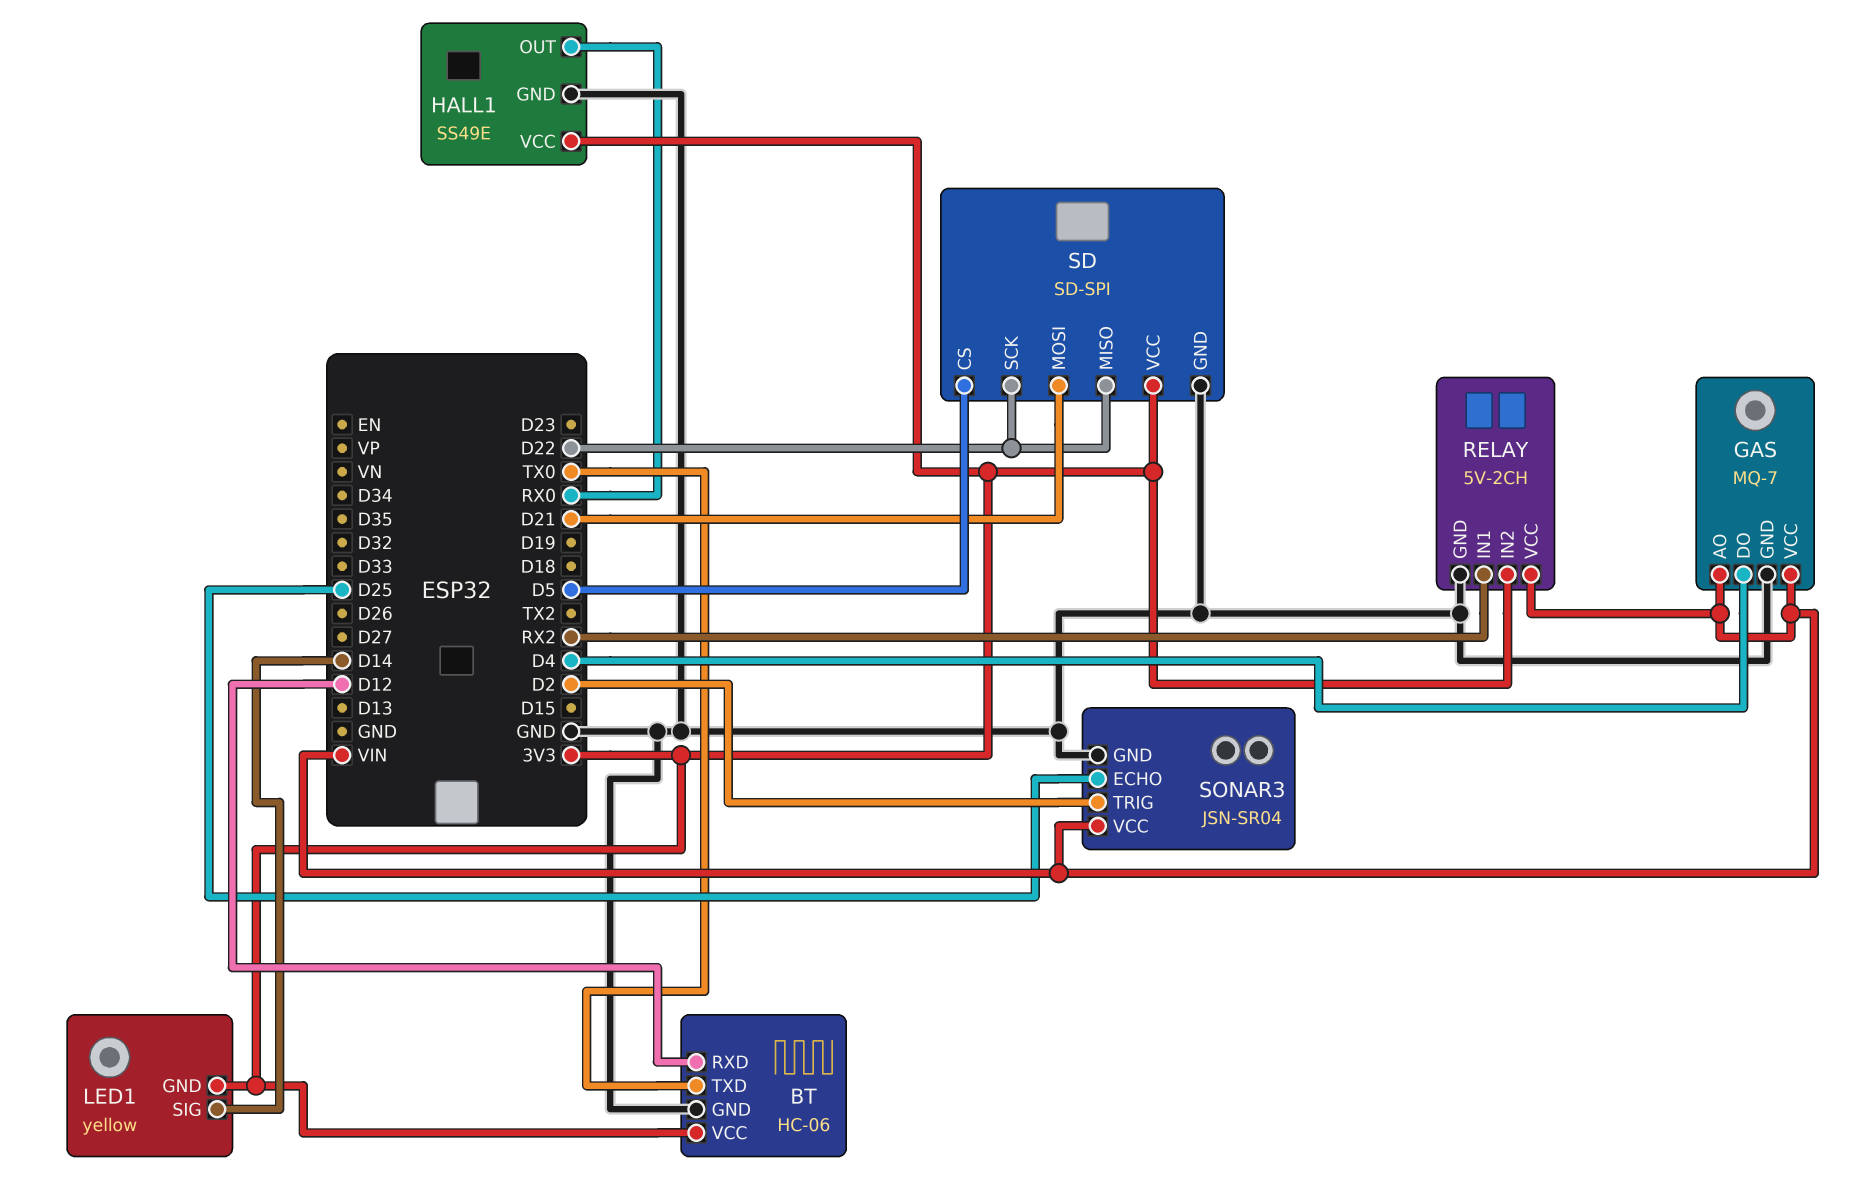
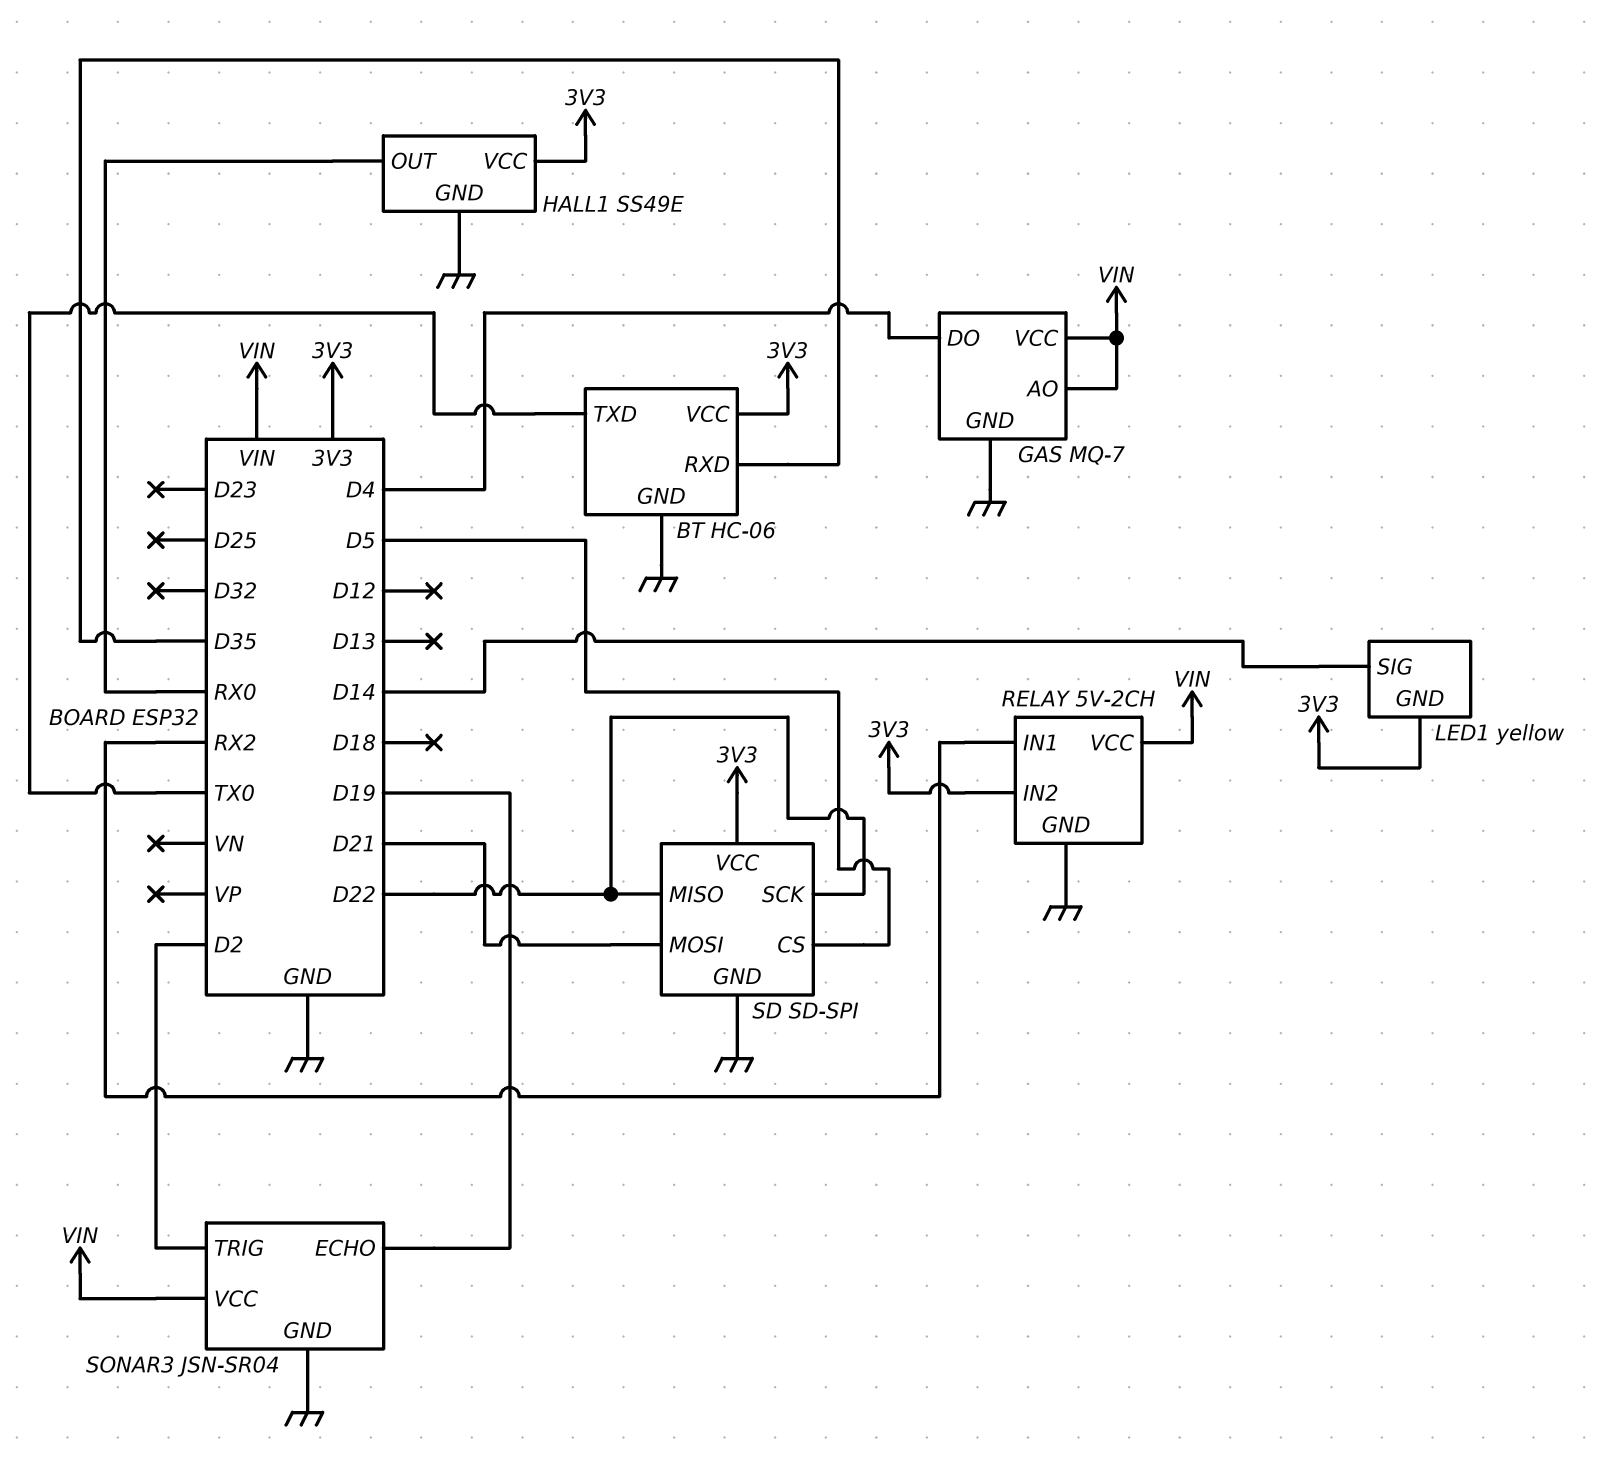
BT pin RXD: D12 -> D35
SONAR3 pin ECHO: D25 -> D19

